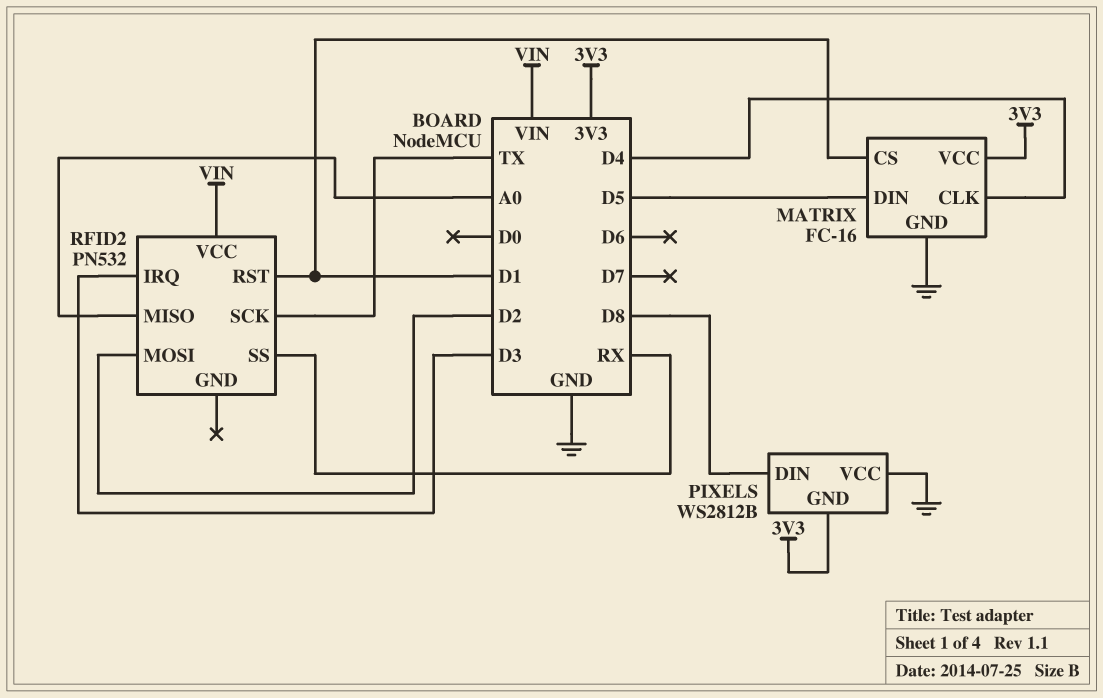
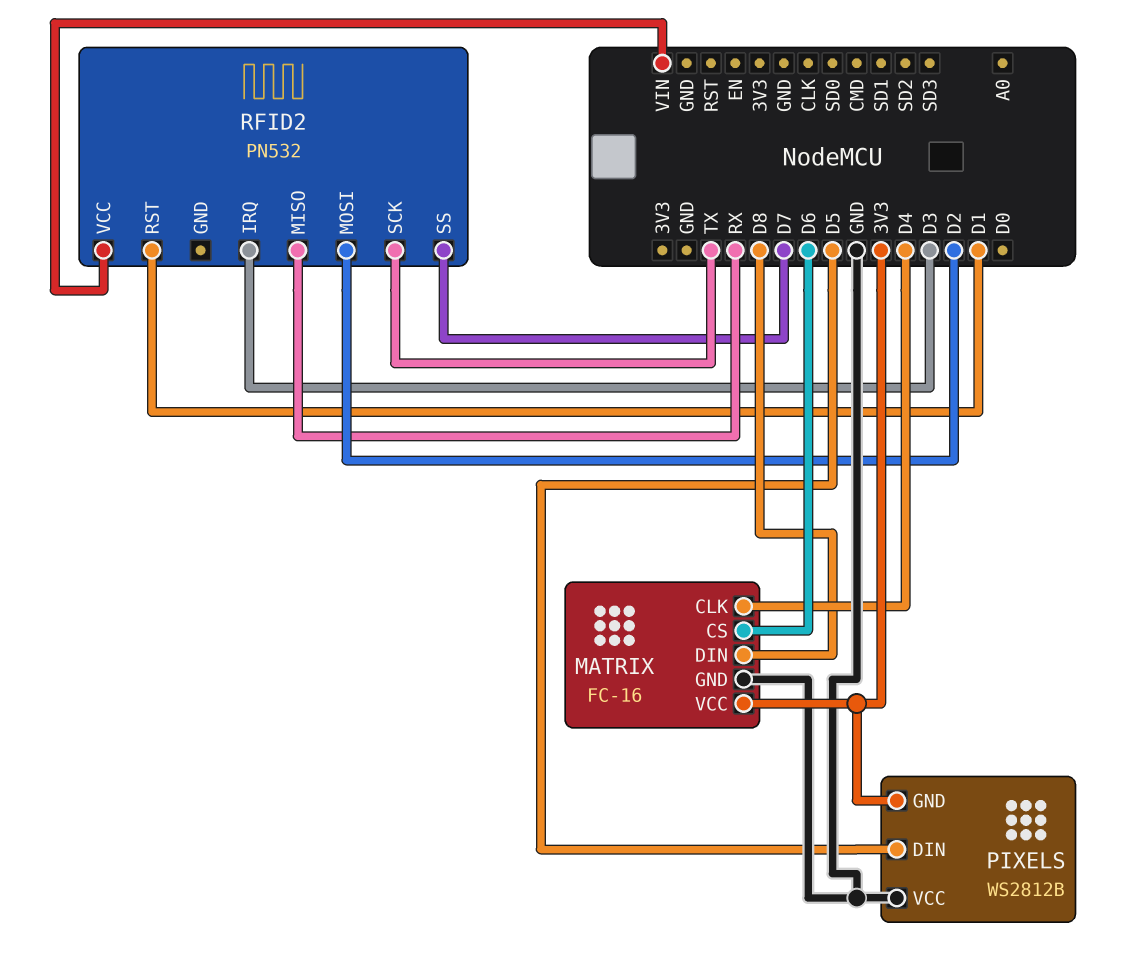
MATRIX pin CS: D1 -> D6
MATRIX pin DIN: D5 -> D8
PIXELS pin DIN: D8 -> D5
RFID2 pin MISO: A0 -> RX
RFID2 pin SS: RX -> D7

